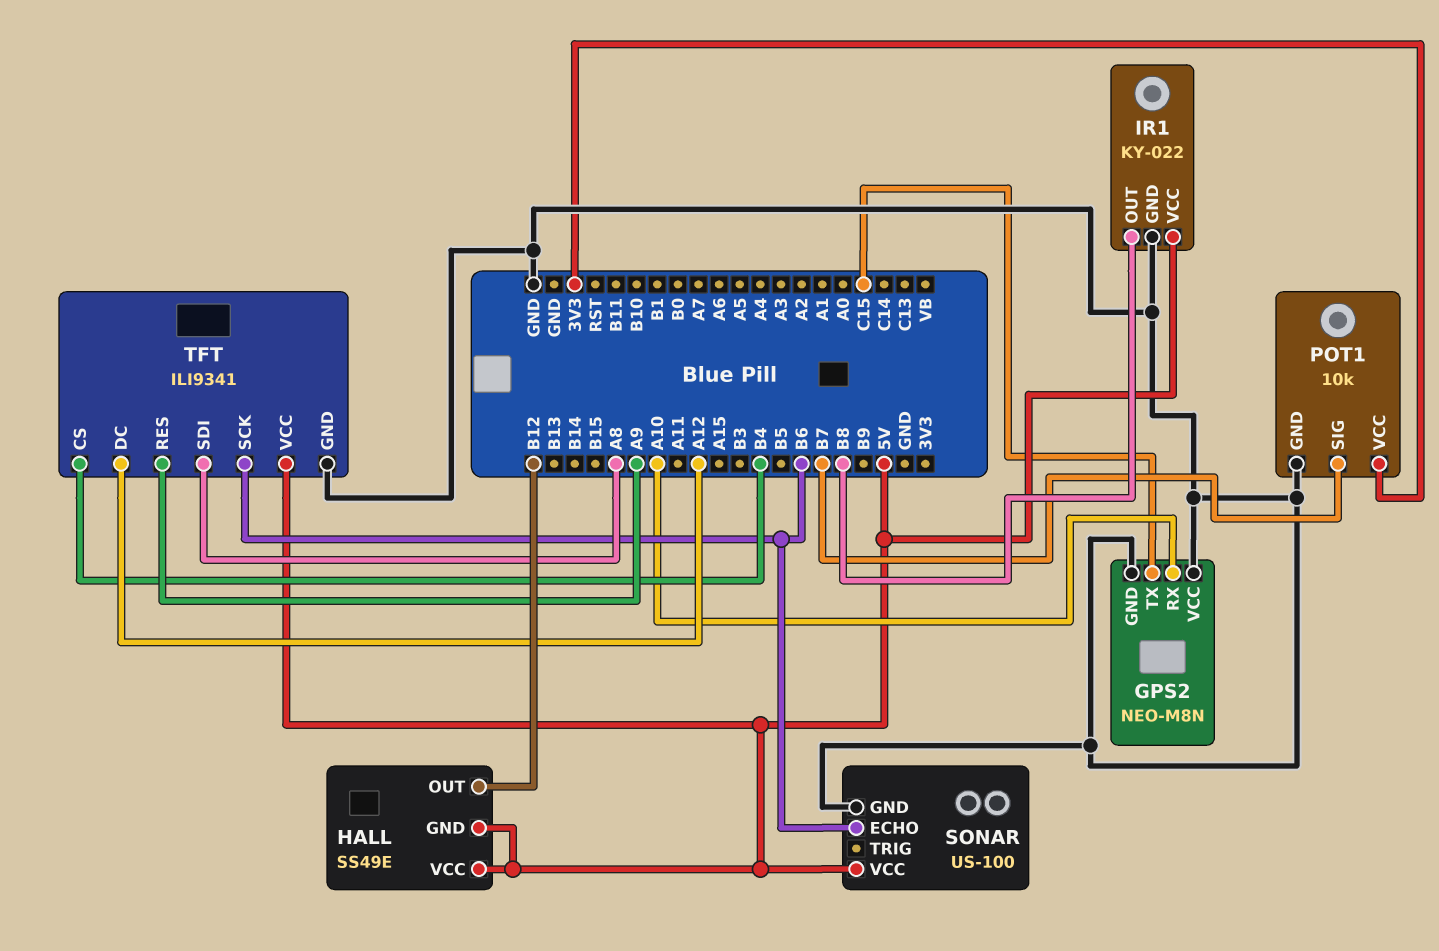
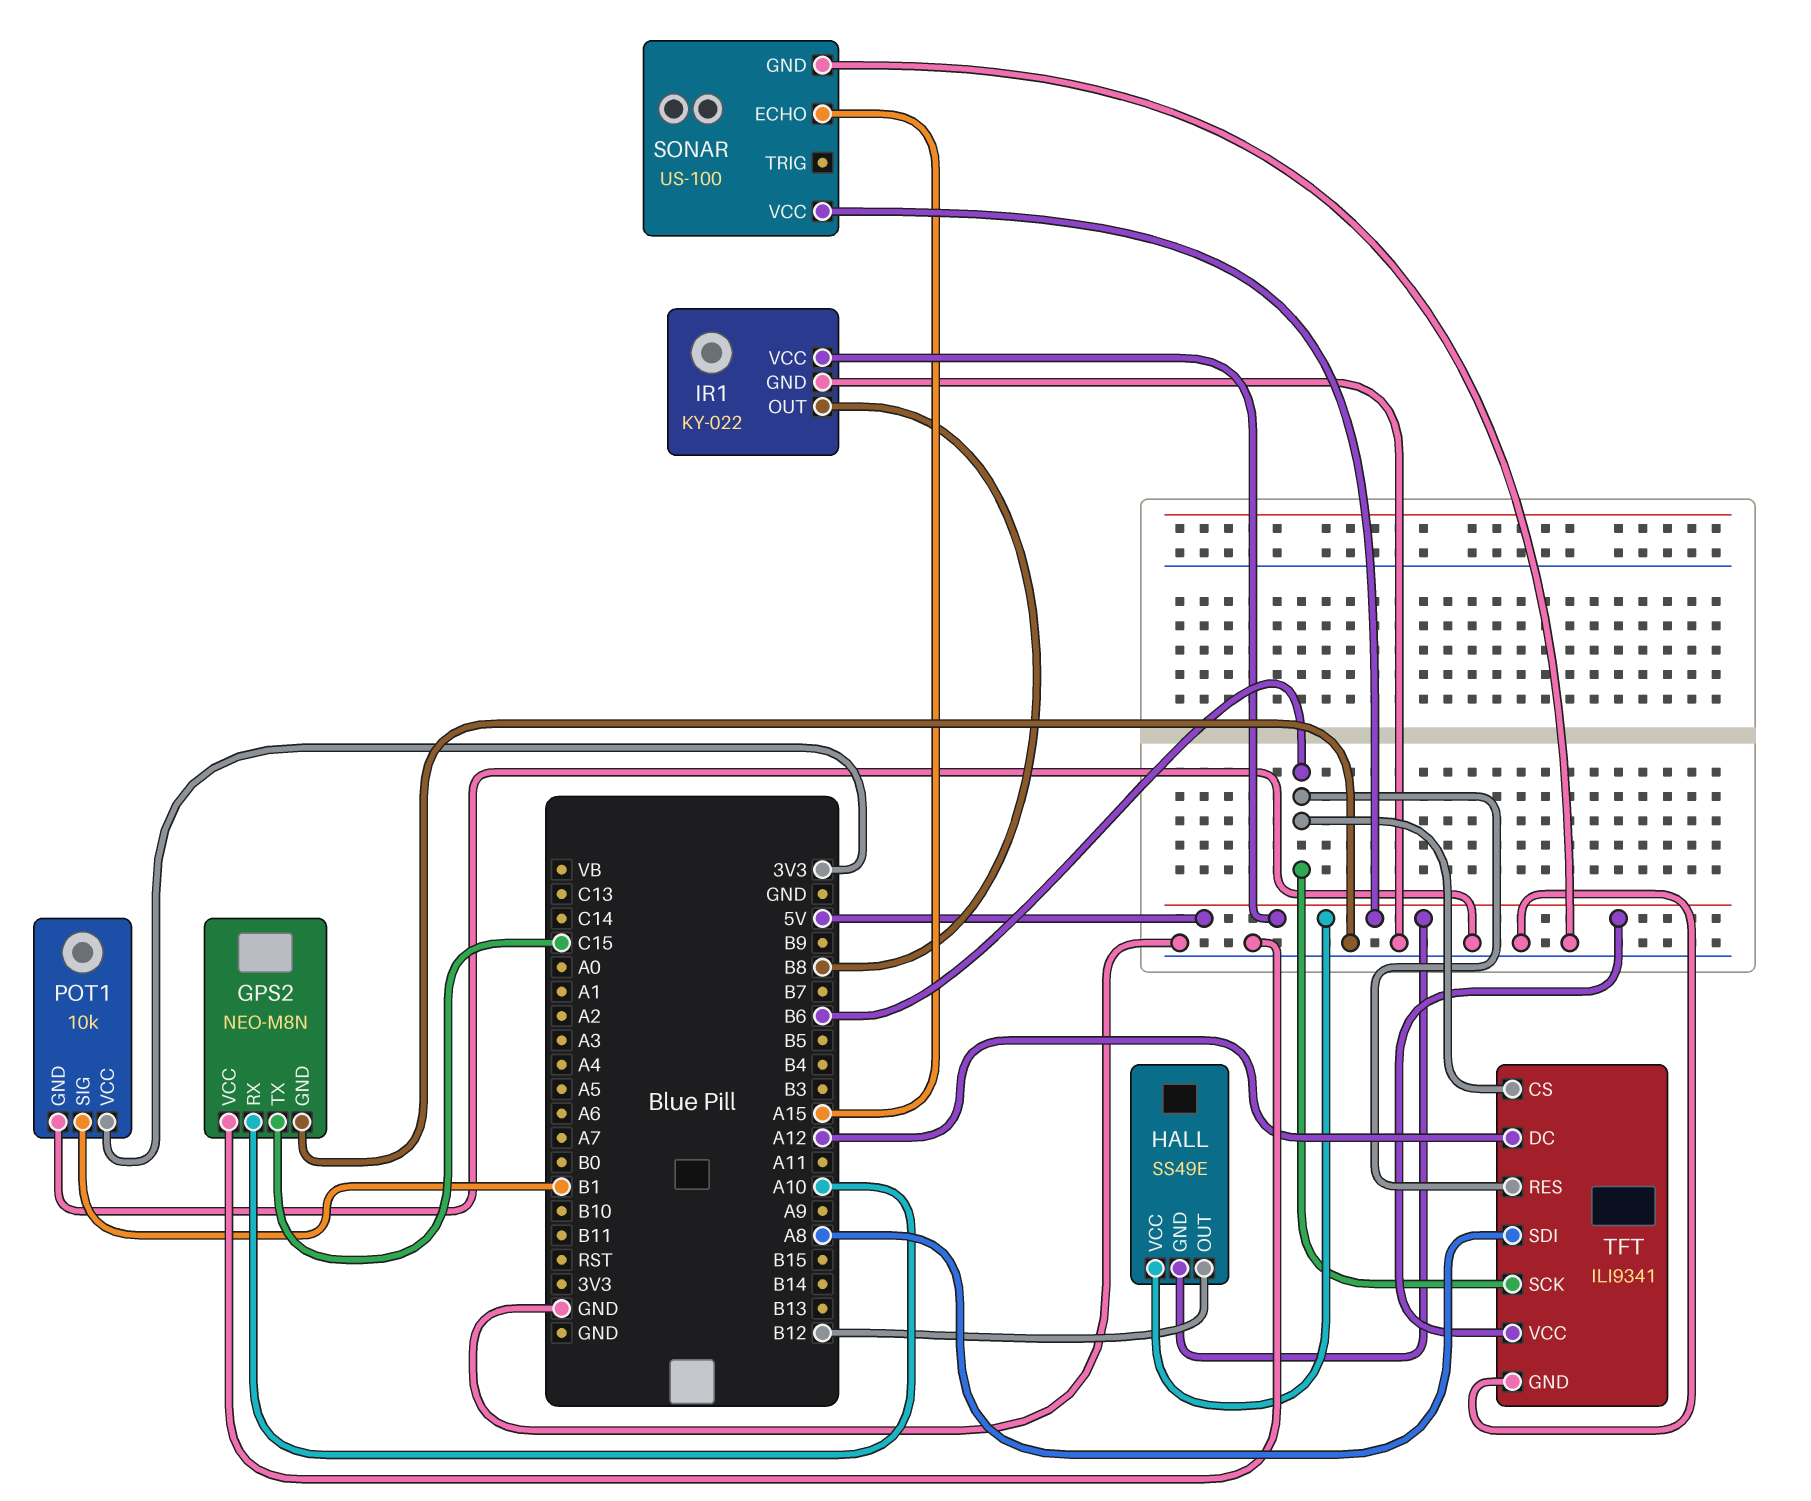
POT1 pin SIG: B7 -> B1
SONAR pin ECHO: B6 -> A15
TFT pin CS: B4 -> B6
TFT pin RES: A9 -> B6

